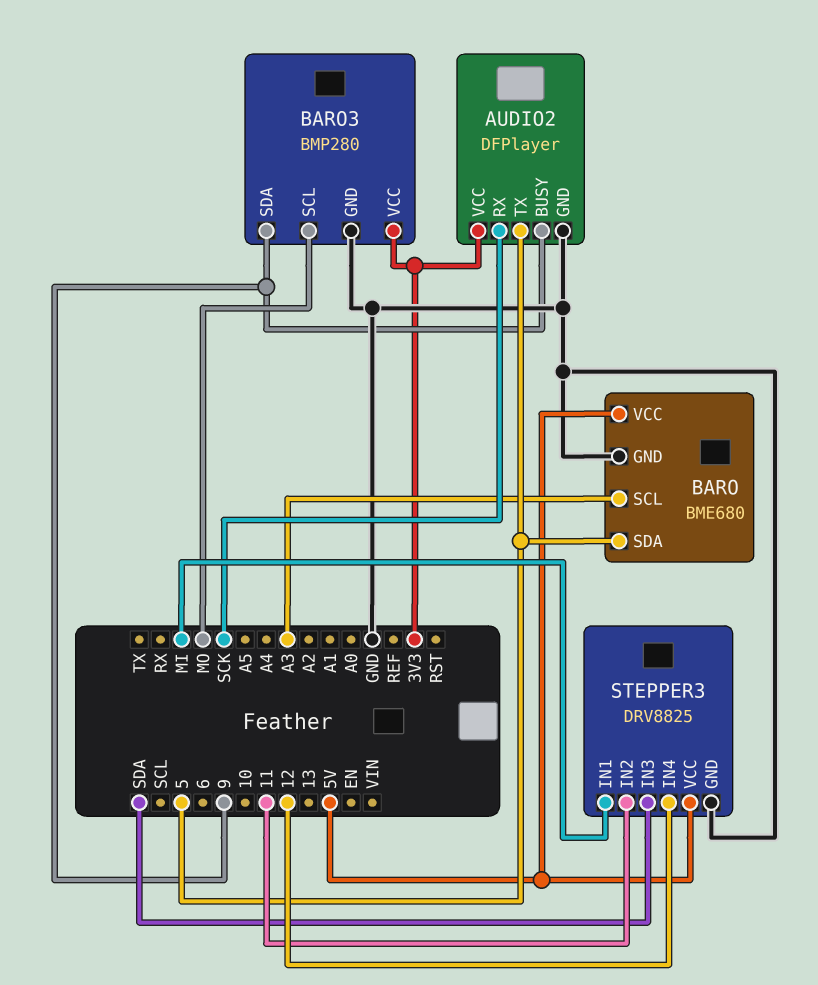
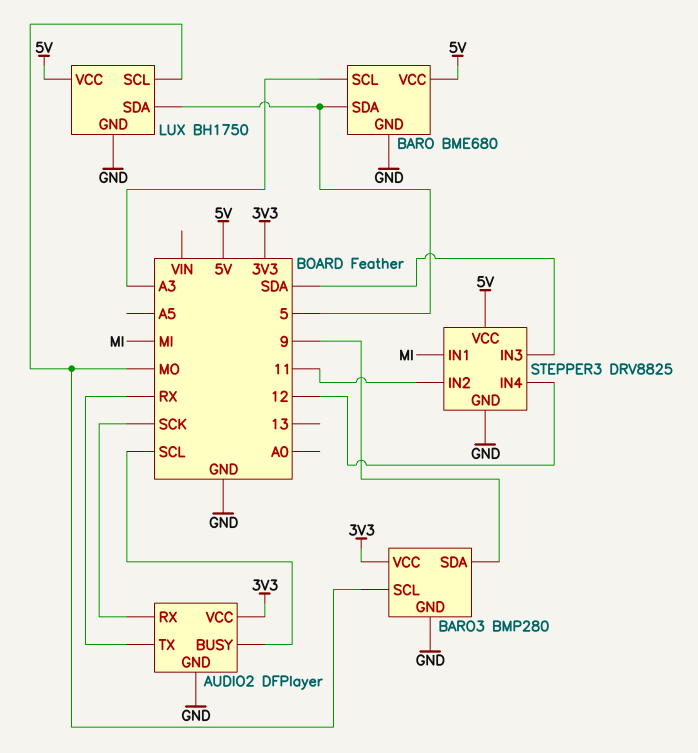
AUDIO2 pin BUSY: 9 -> SCL
AUDIO2 pin TX: 5 -> RX
LUX: none -> BH1750
LUX pin GND: none -> GND
LUX pin SCL: none -> MO
LUX pin SDA: none -> 5
LUX pin VCC: none -> 5V

